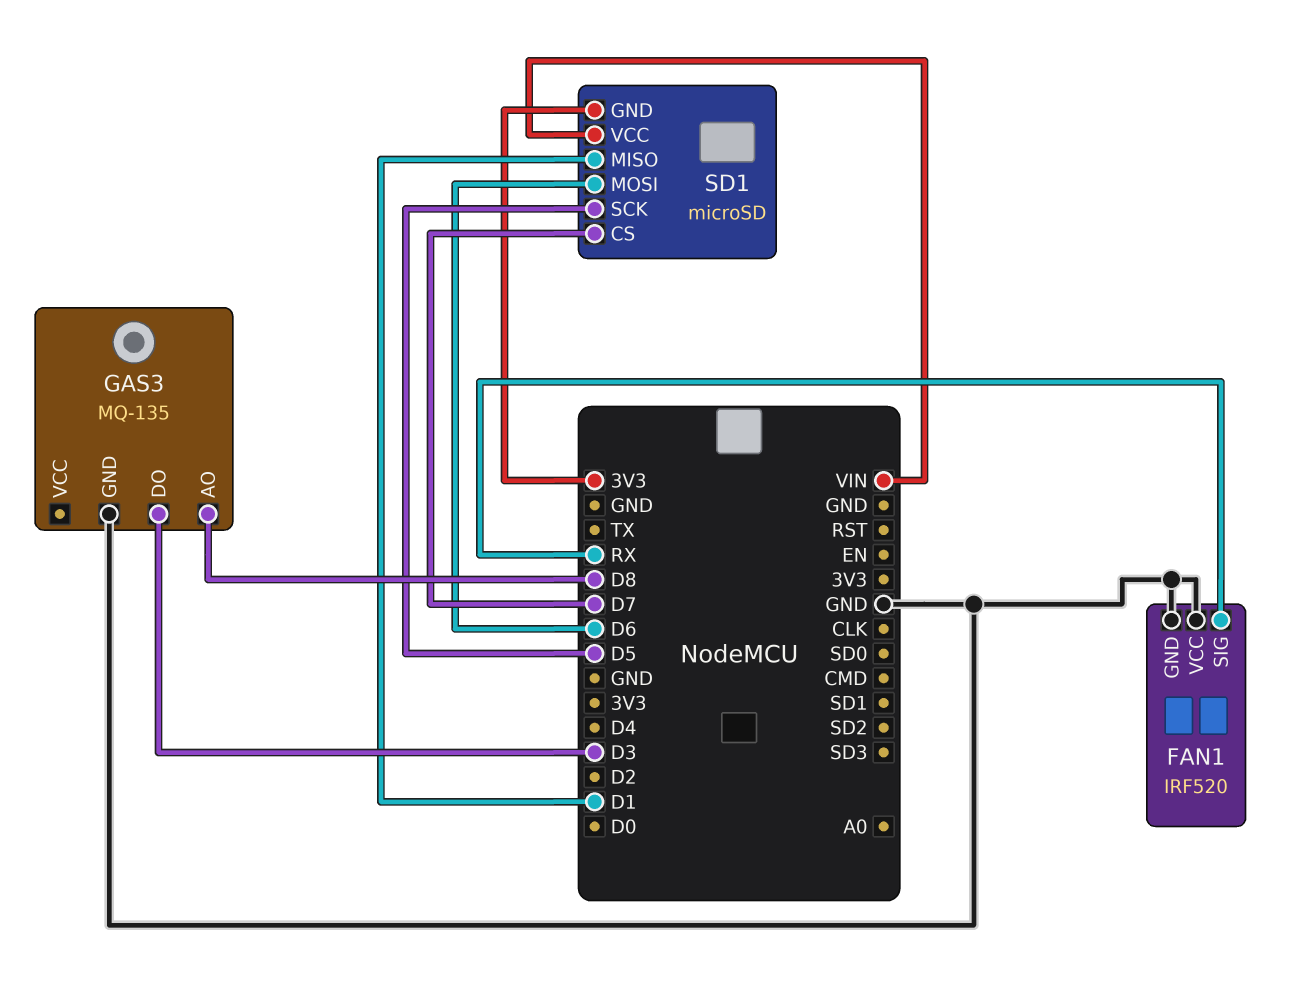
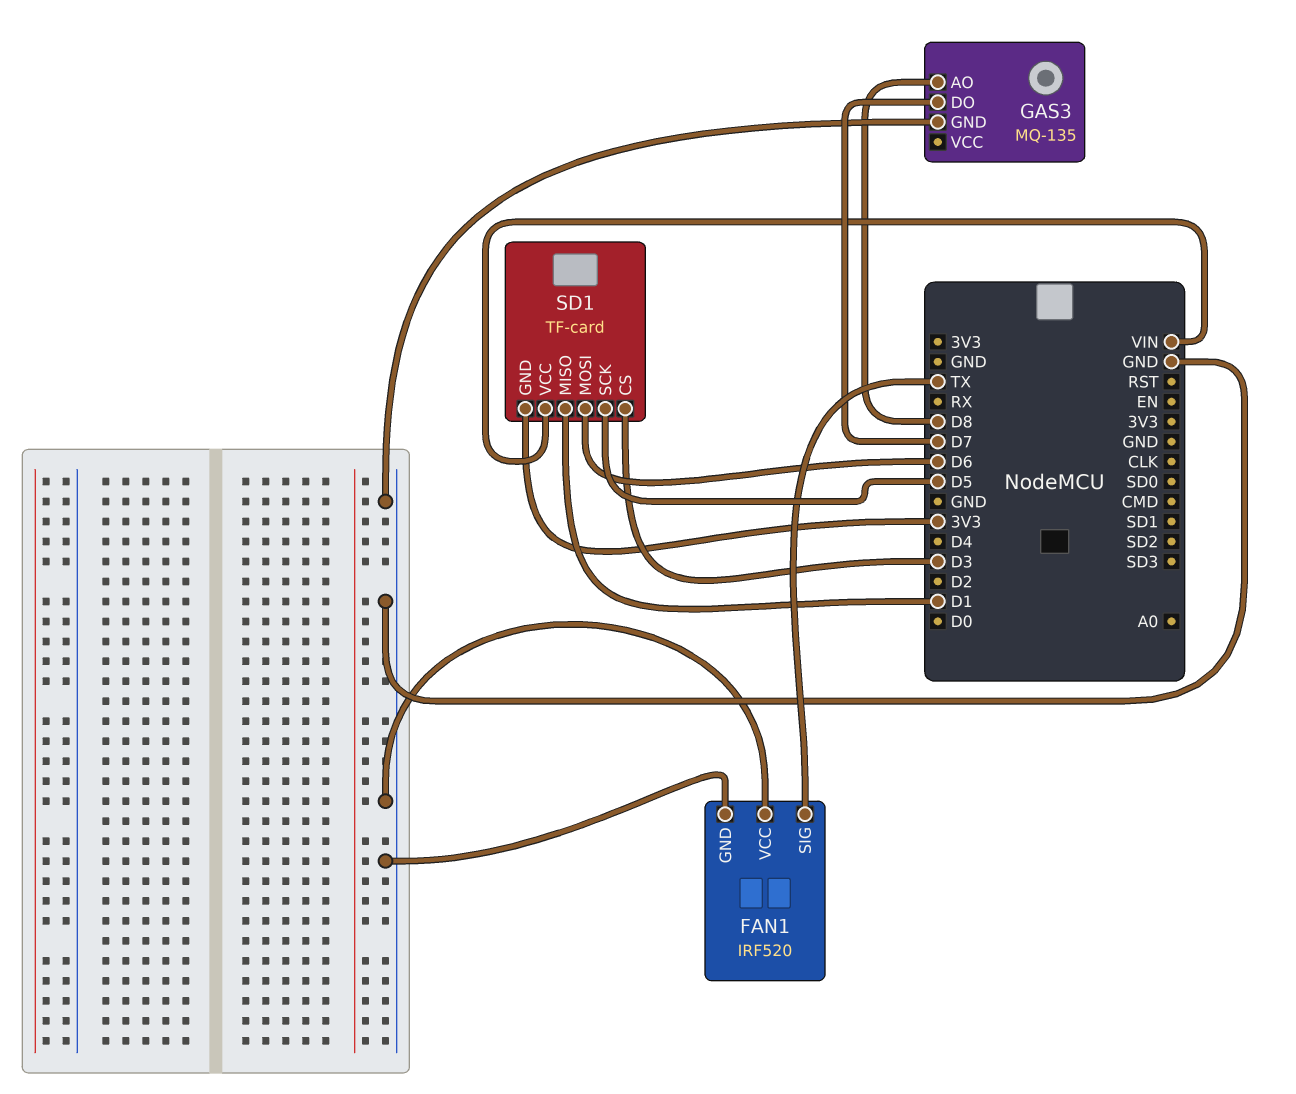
FAN1 pin SIG: RX -> TX
GAS3 pin DO: D3 -> D7
SD1: microSD -> TF-card
SD1 pin CS: D7 -> D3

